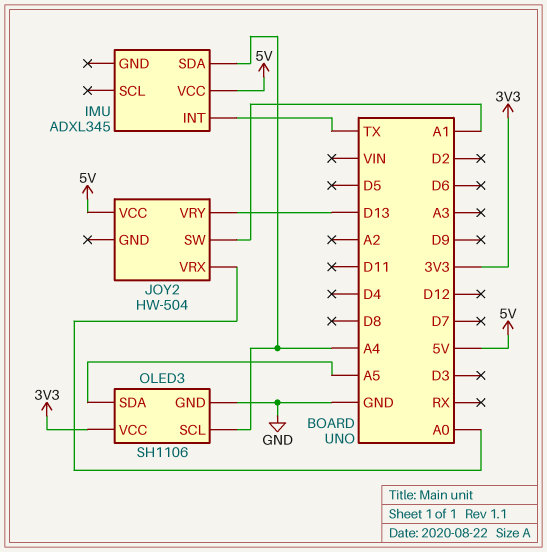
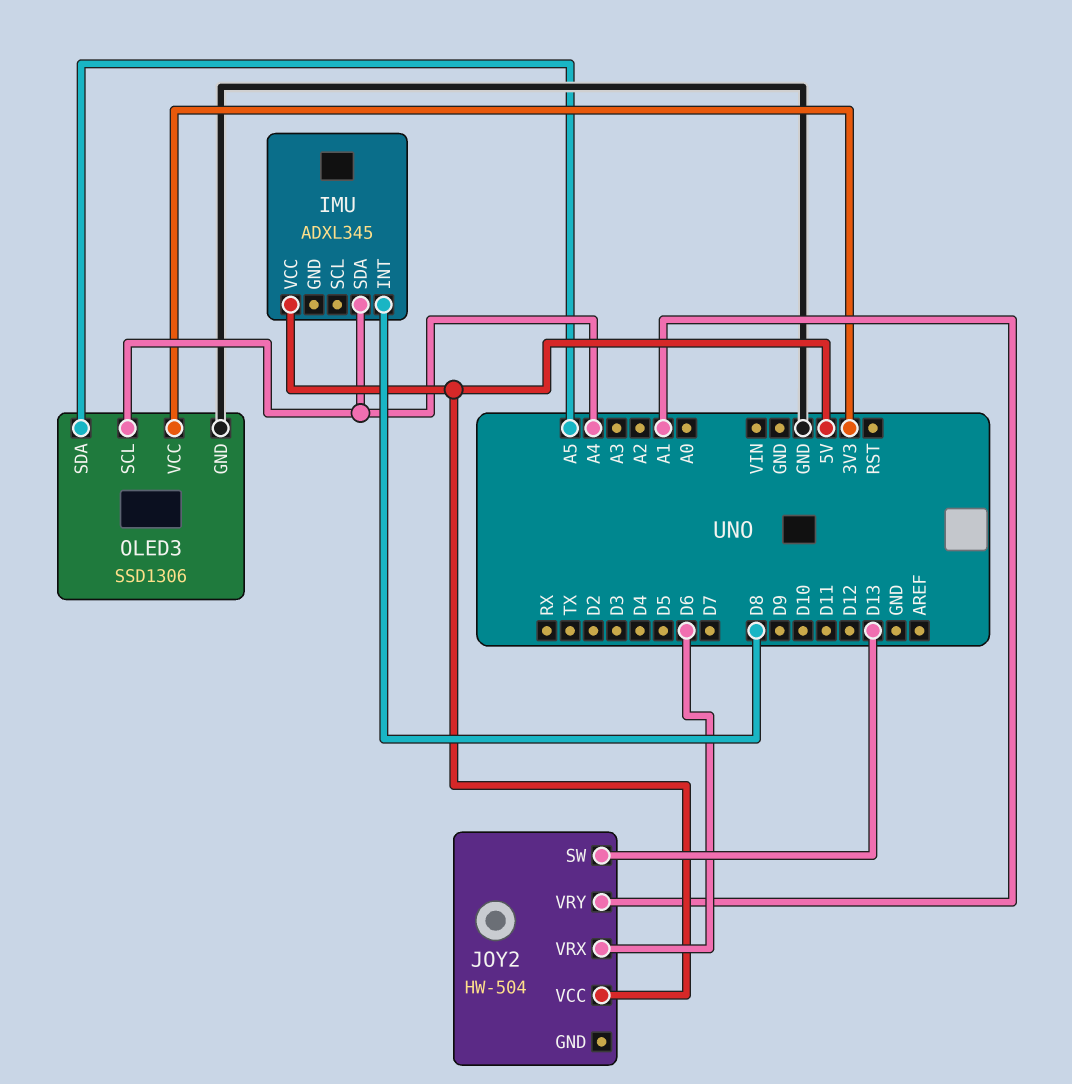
IMU pin INT: TX -> D8
JOY2 pin SW: A1 -> D13
JOY2 pin VRX: A0 -> D6
JOY2 pin VRY: D13 -> A1
OLED3: SH1106 -> SSD1306

